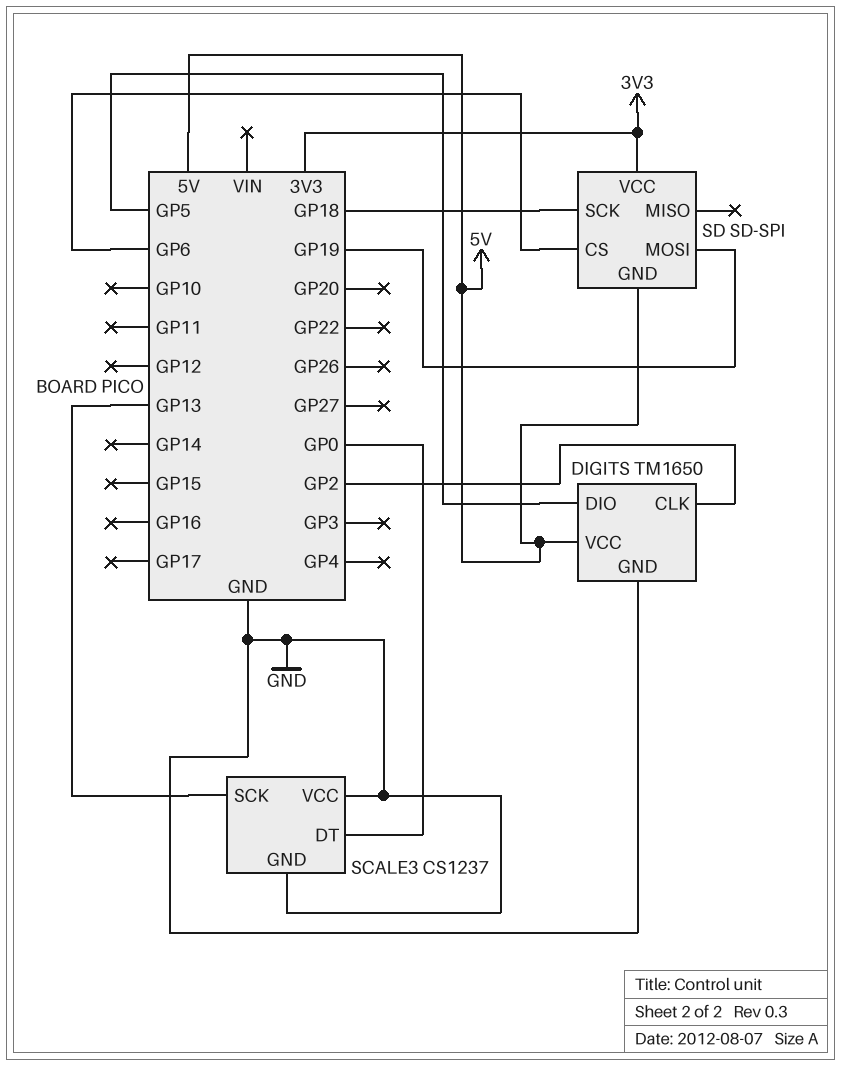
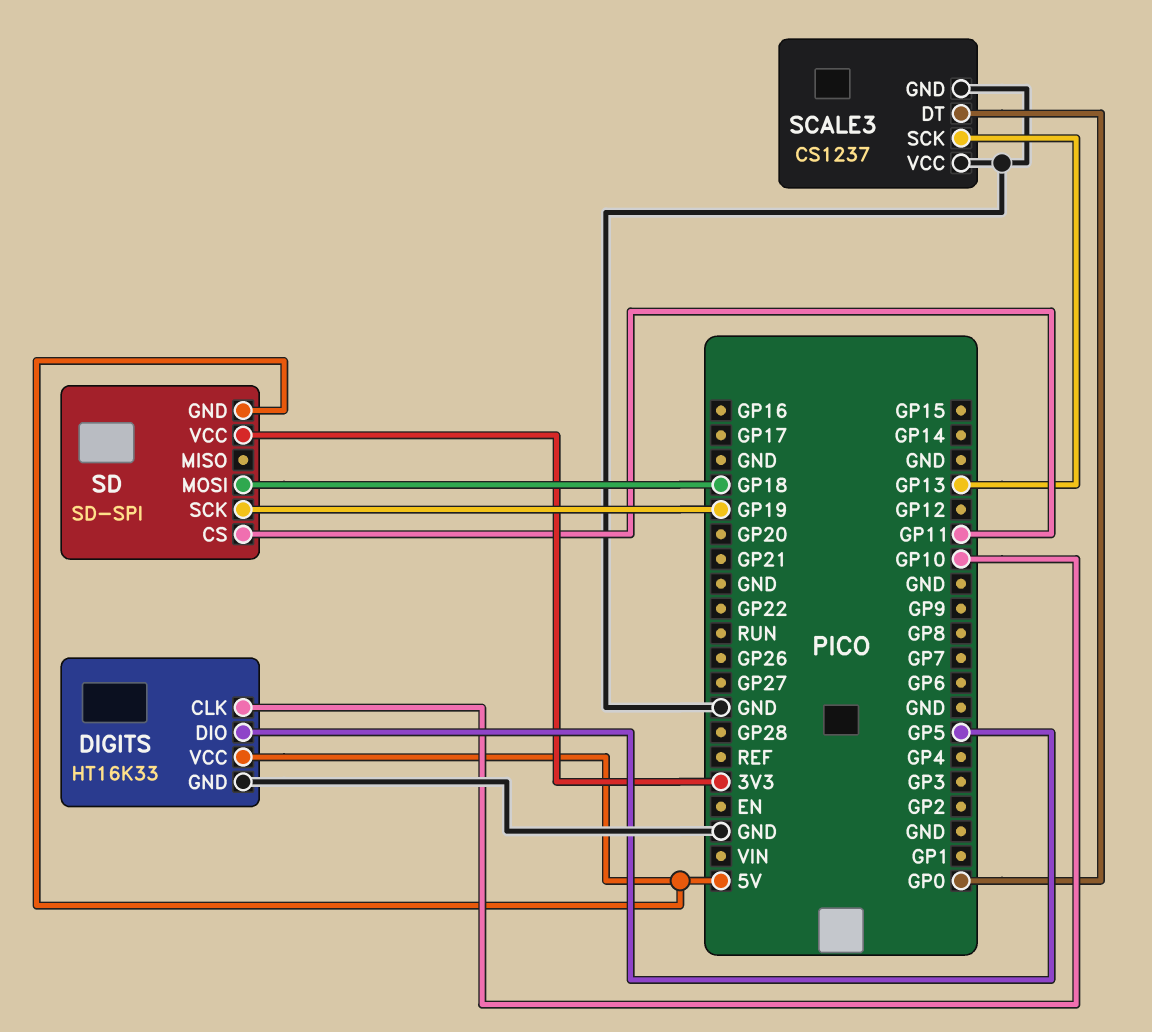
DIGITS: TM1650 -> HT16K33
DIGITS pin CLK: GP2 -> GP10
SD pin CS: GP6 -> GP11
SD pin MOSI: GP19 -> GP18
SD pin SCK: GP18 -> GP19

